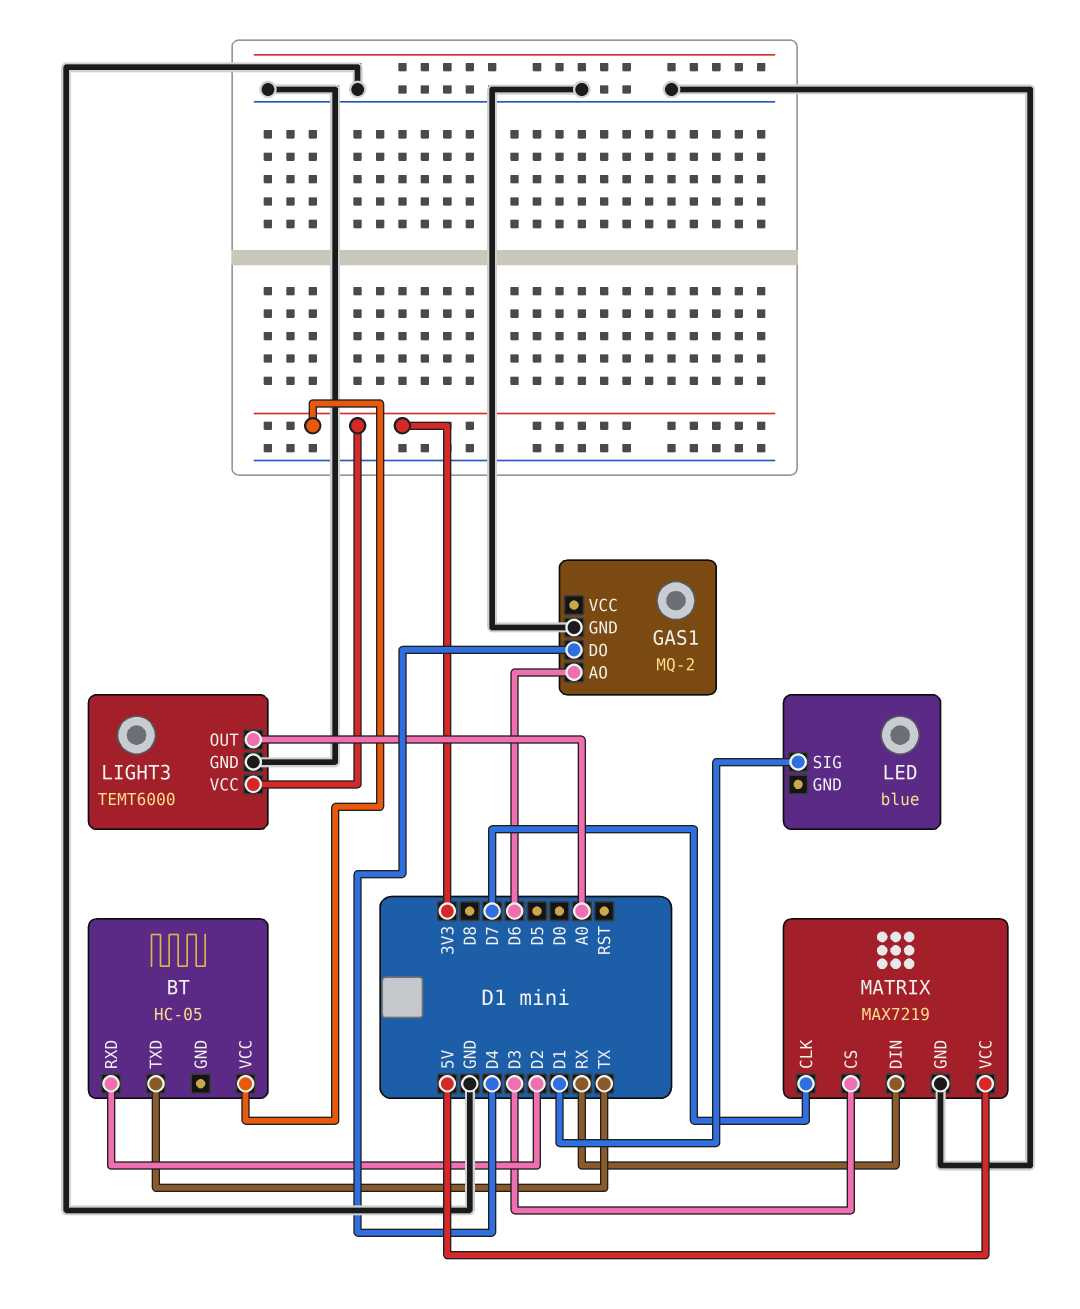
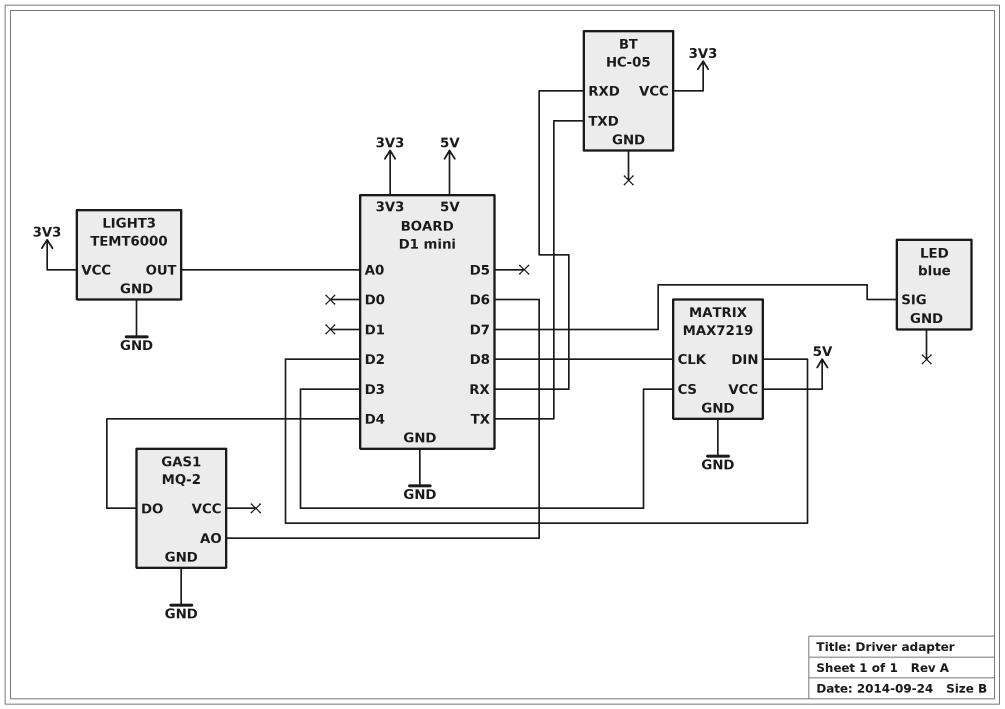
BT pin RXD: D2 -> RX
LED pin SIG: D1 -> D7
MATRIX pin CLK: D7 -> D8
MATRIX pin DIN: RX -> D2

